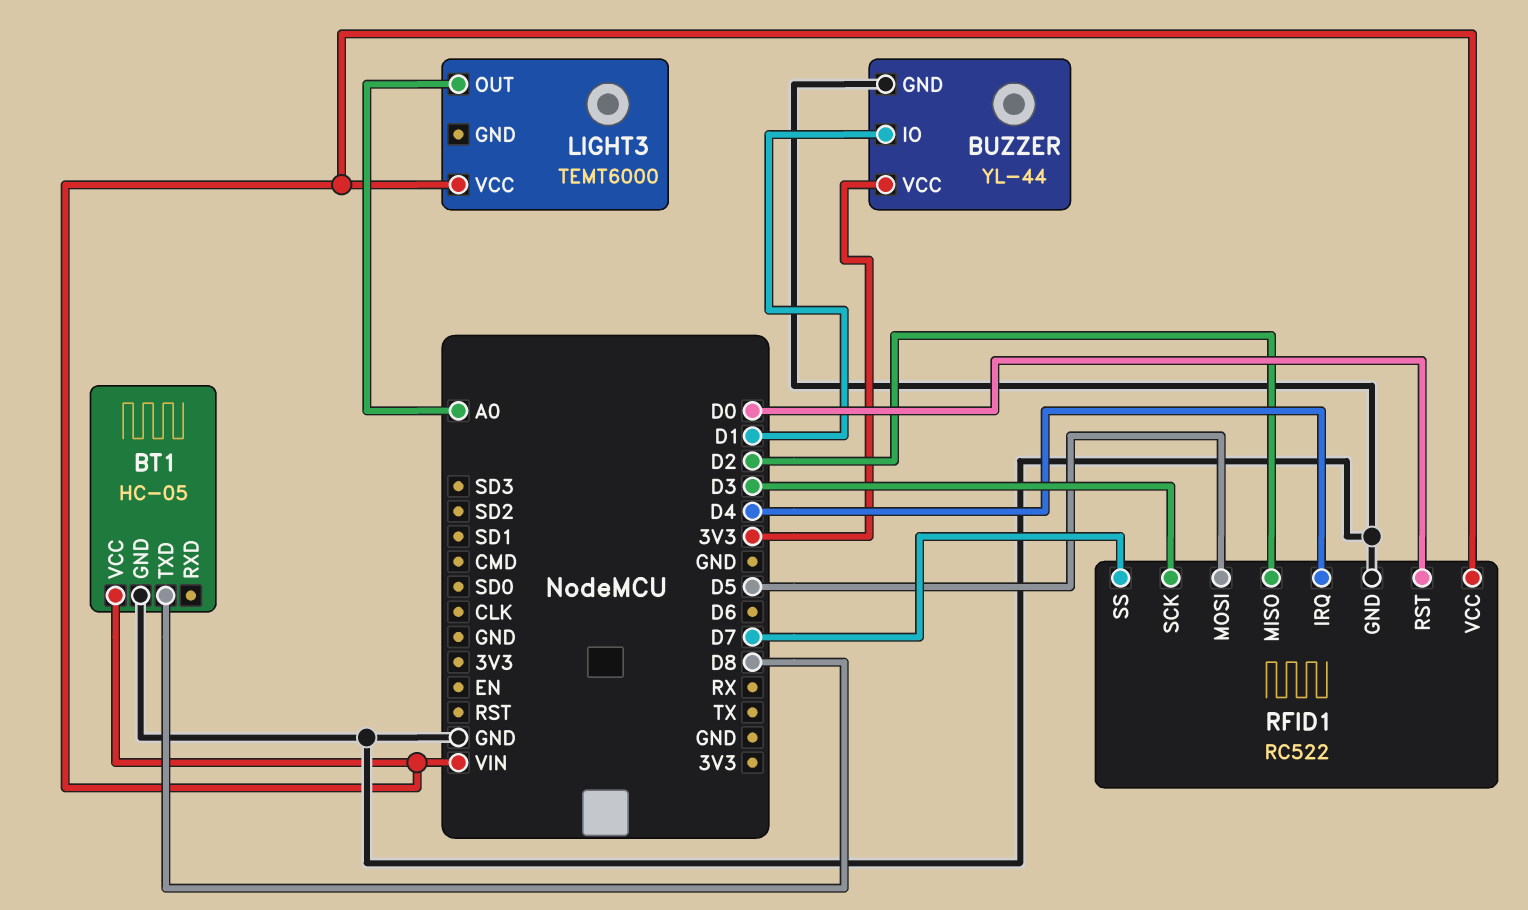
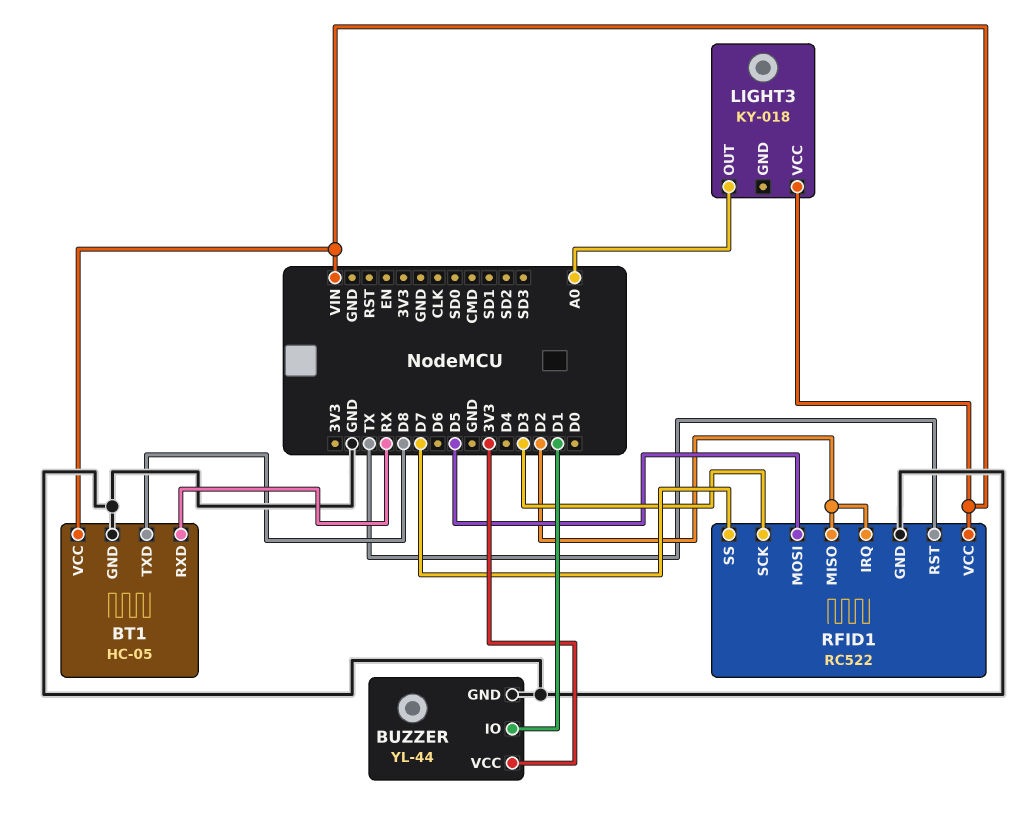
BT1 pin RXD: none -> RX
LIGHT3: TEMT6000 -> KY-018
RFID1 pin IRQ: D4 -> D2
RFID1 pin RST: D0 -> TX

